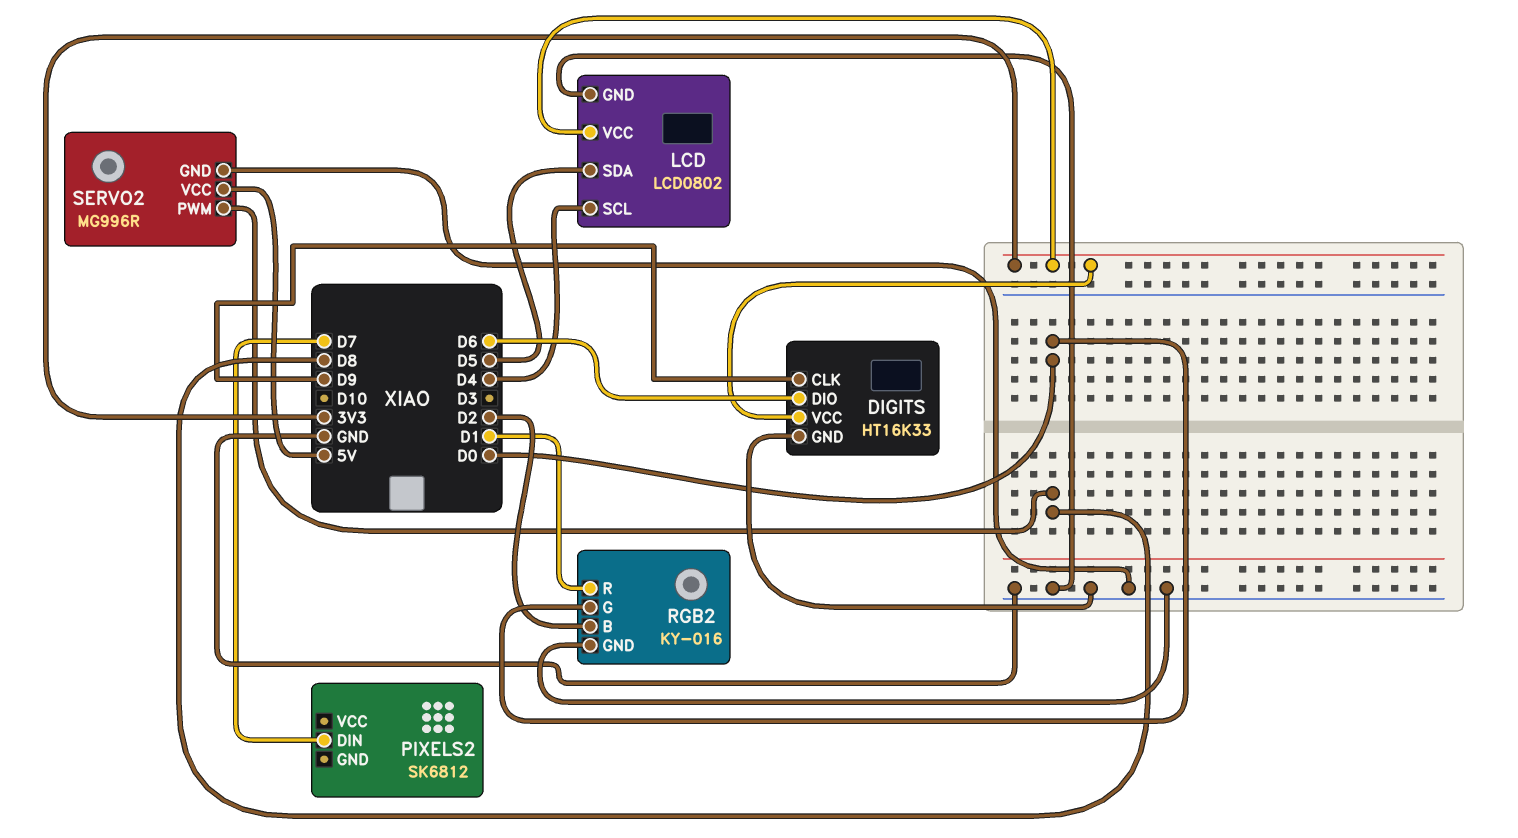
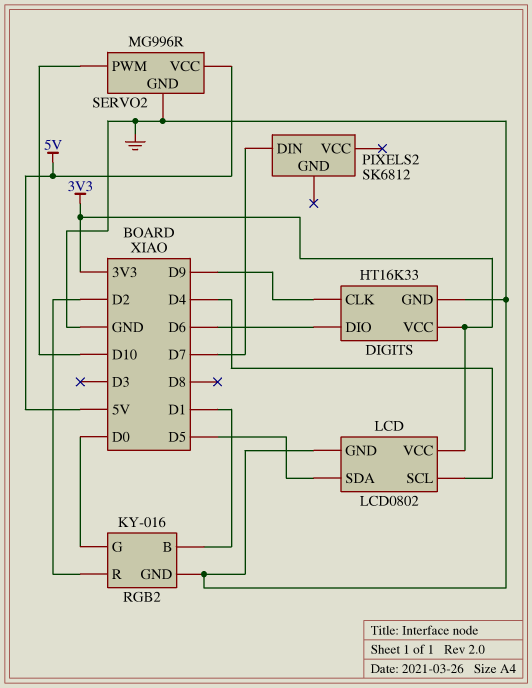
RGB2 pin B: D2 -> D1
RGB2 pin R: D1 -> D2
SERVO2 pin PWM: D8 -> D10

